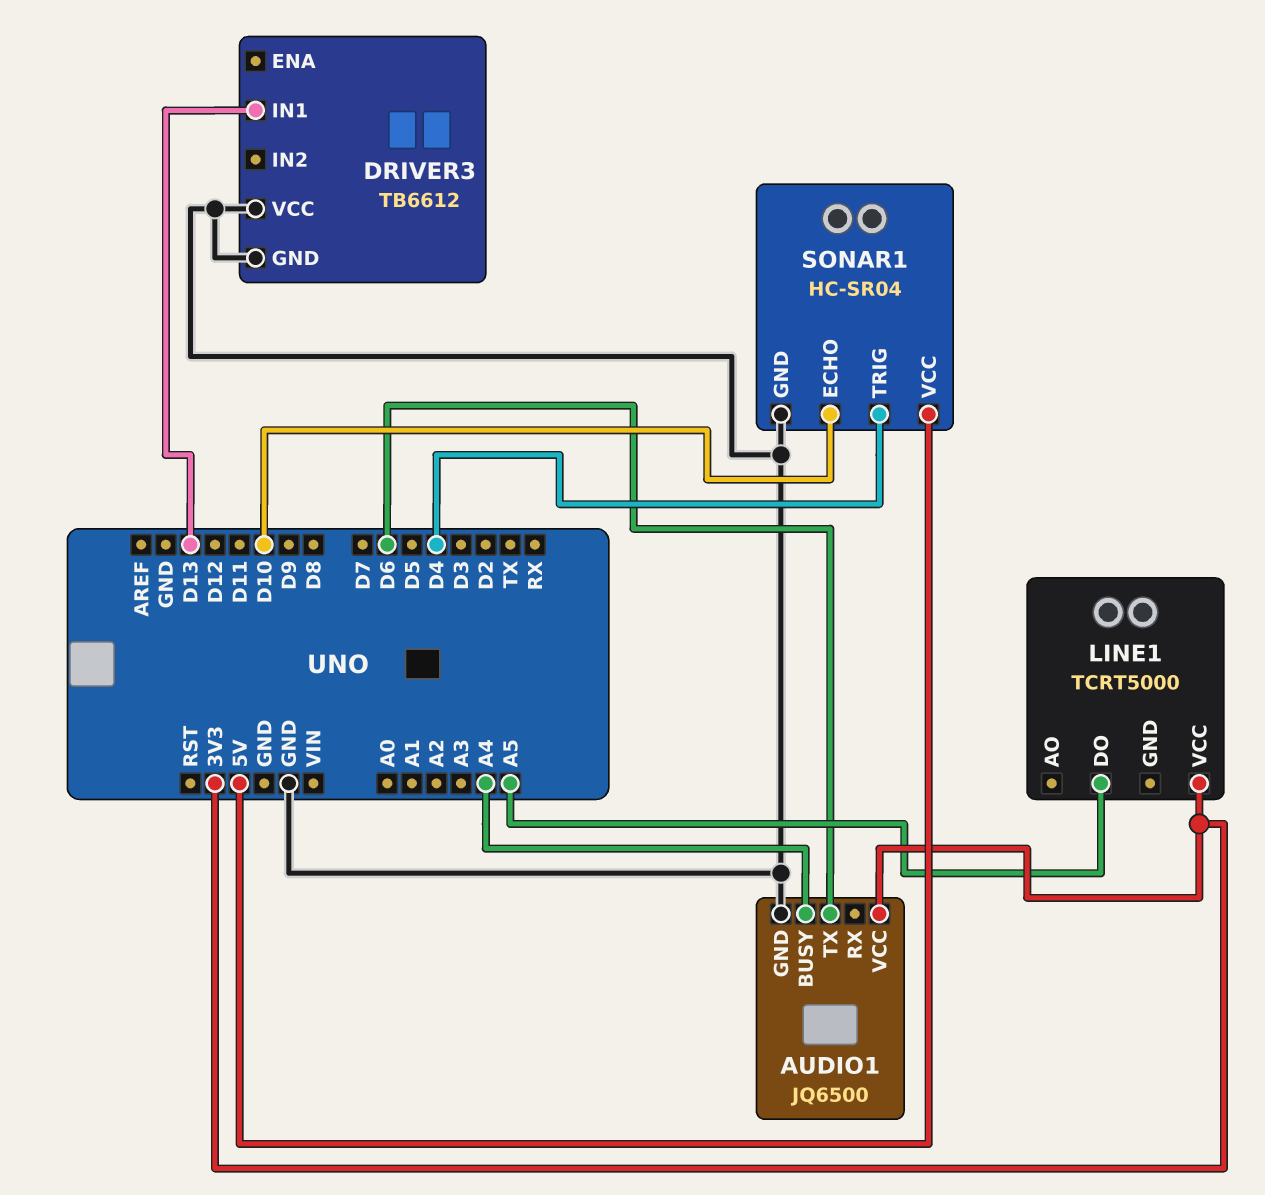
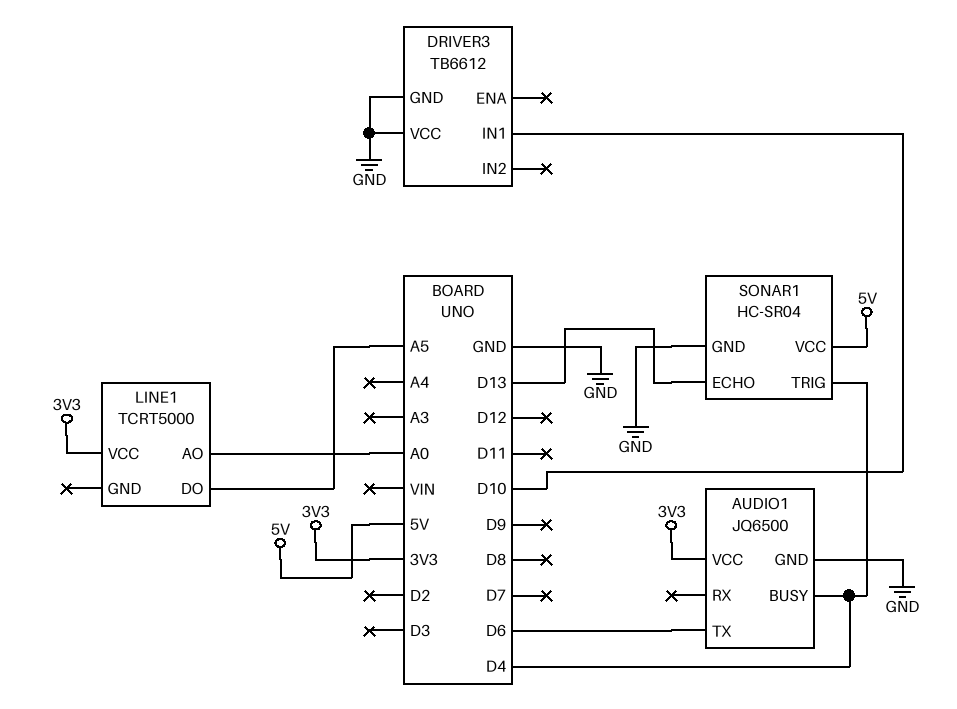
AUDIO1 pin BUSY: A4 -> D4
DRIVER3 pin IN1: D13 -> D10
LINE1 pin AO: none -> A0
SONAR1 pin ECHO: D10 -> D13

